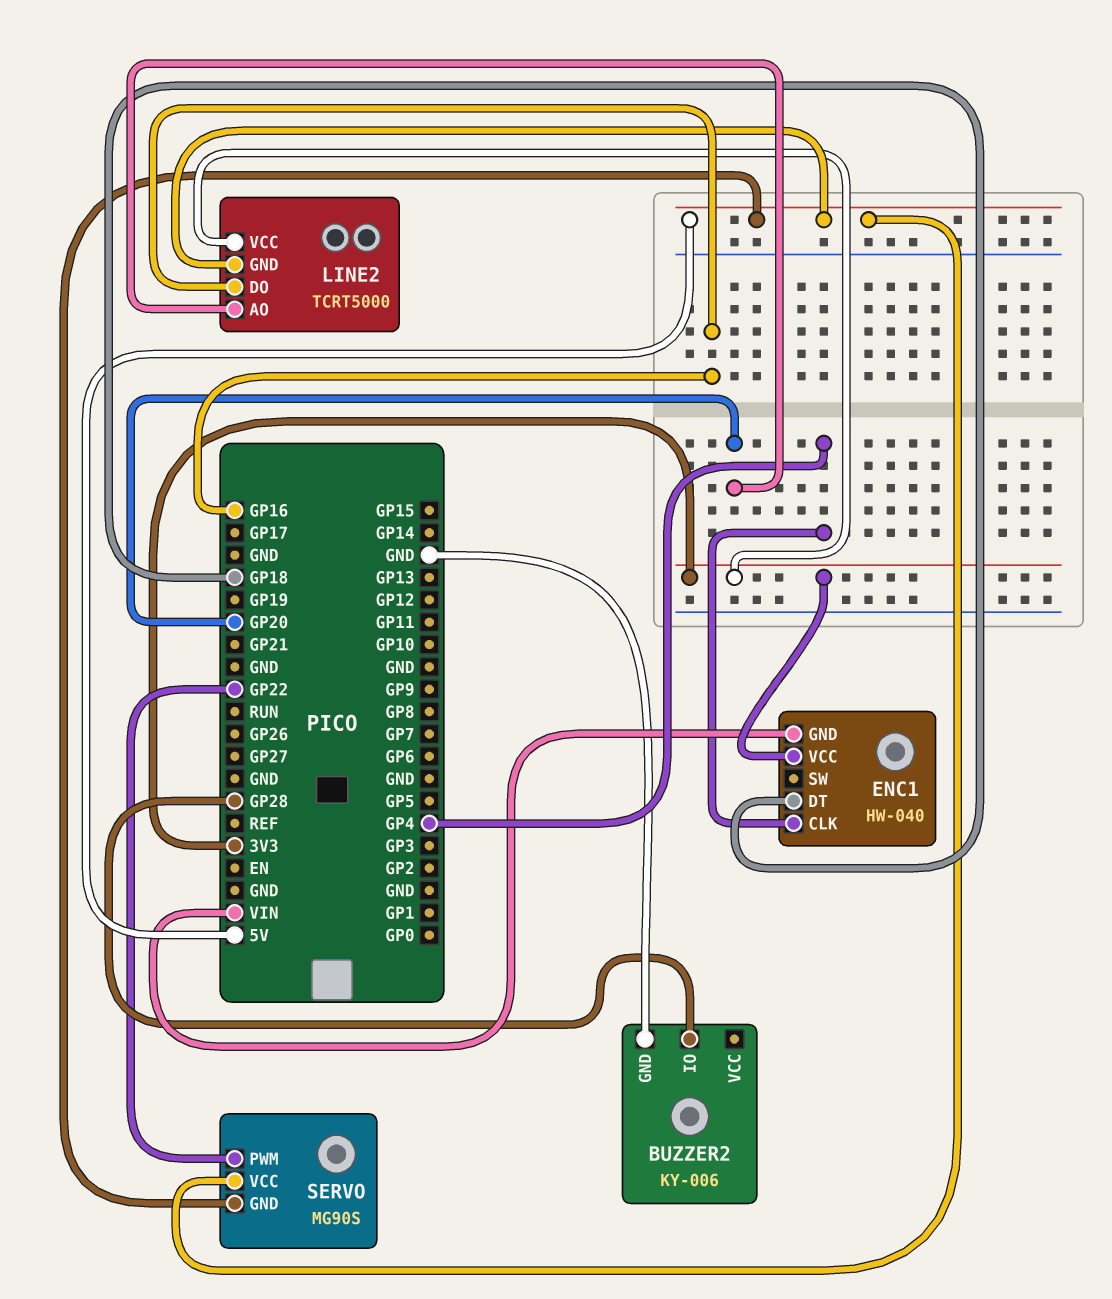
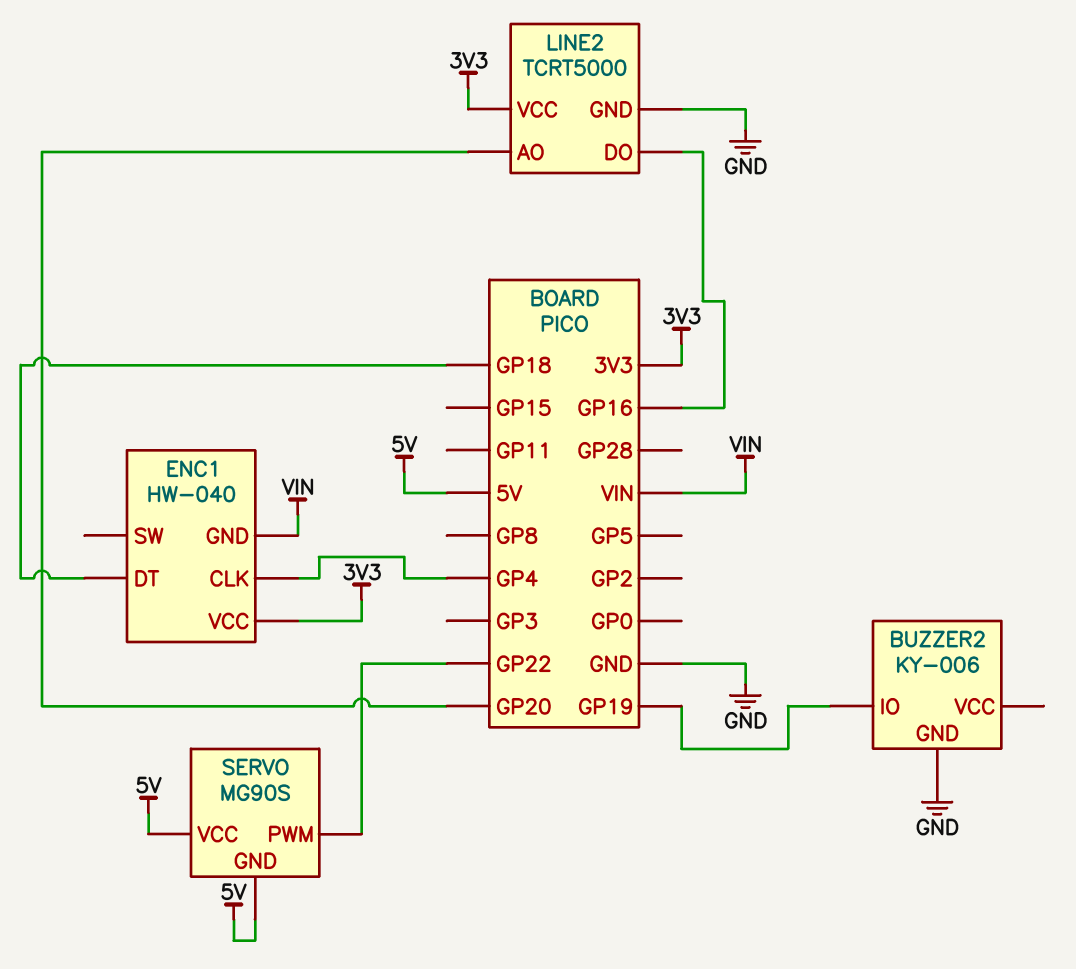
BUZZER2 pin IO: GP28 -> GP19
LINE2 pin GND: 5V -> GND

